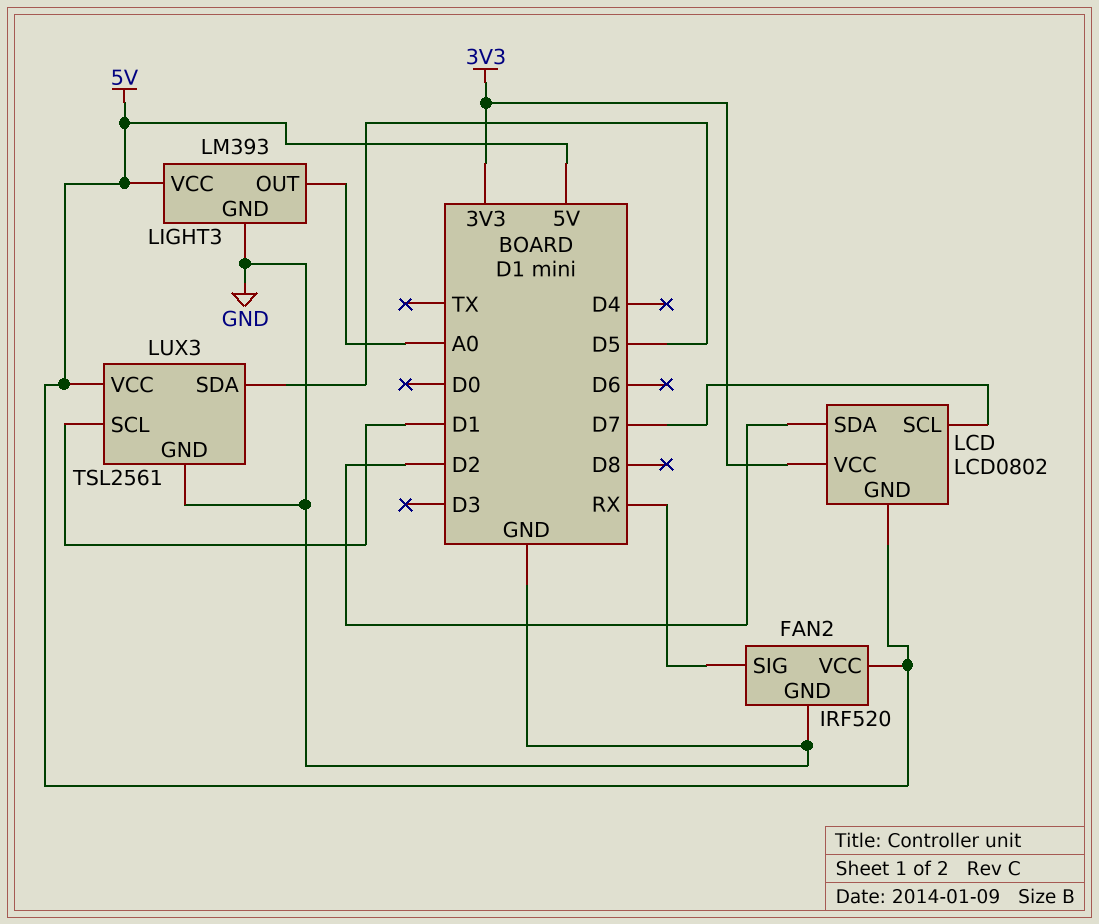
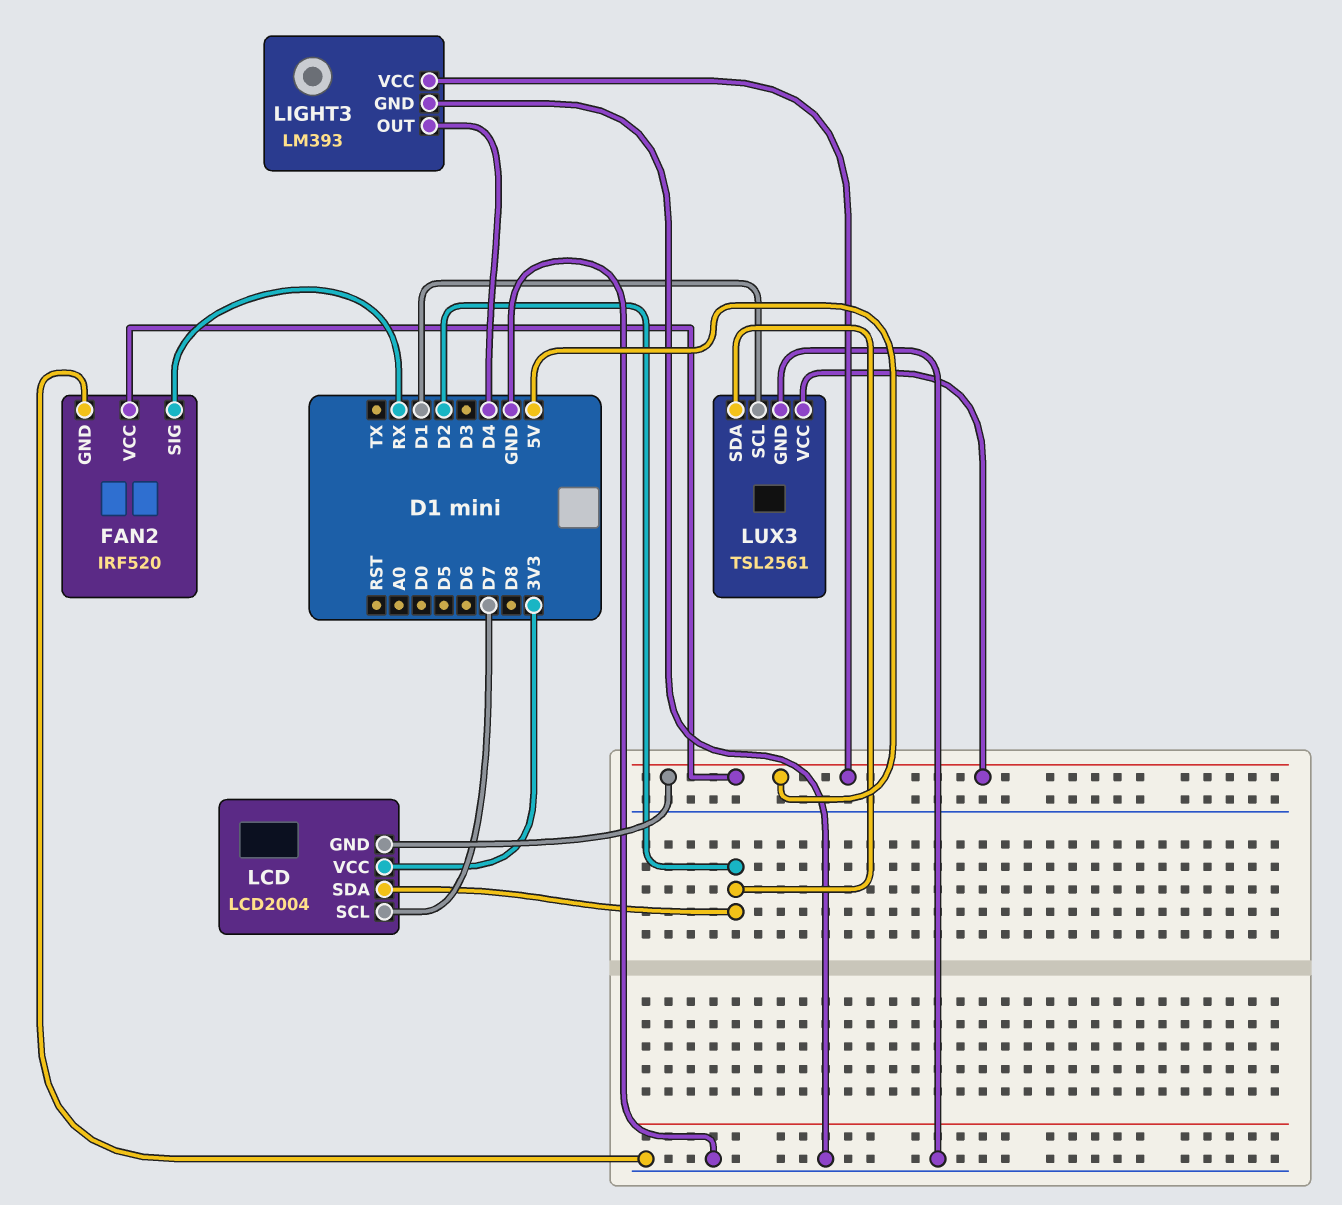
LCD: LCD0802 -> LCD2004
LIGHT3 pin OUT: A0 -> D4
LUX3 pin SDA: D5 -> D2

